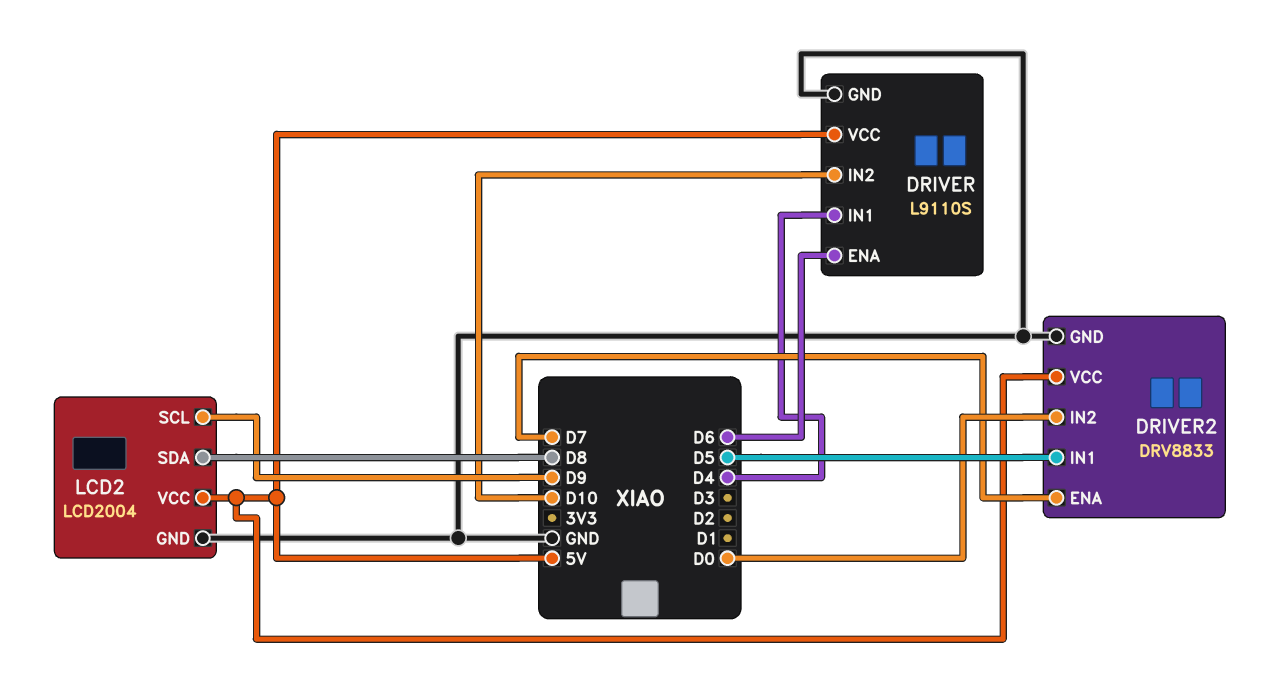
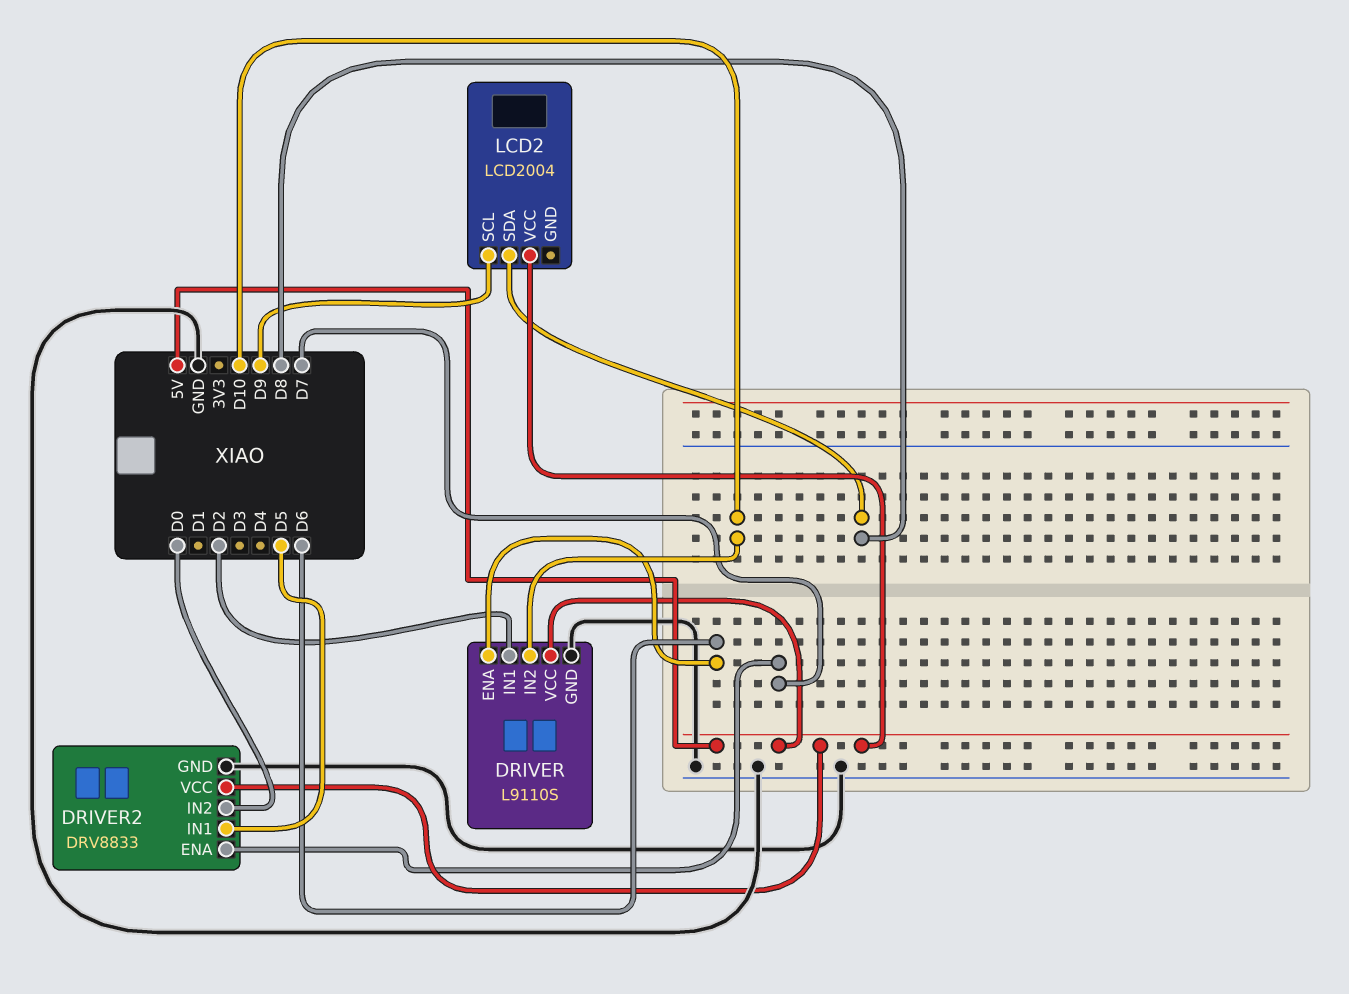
DRIVER pin IN1: D4 -> D2
LCD2 pin GND: GND -> none

